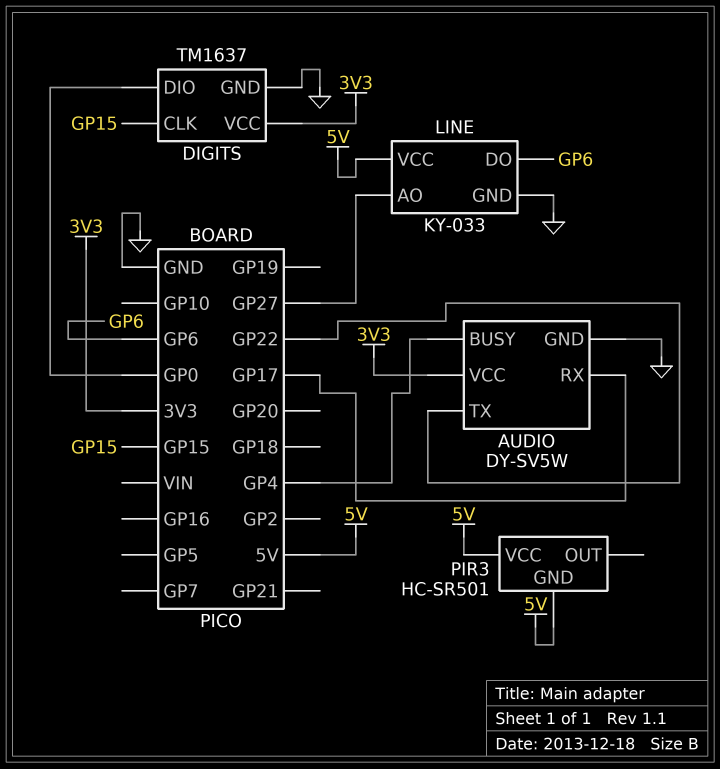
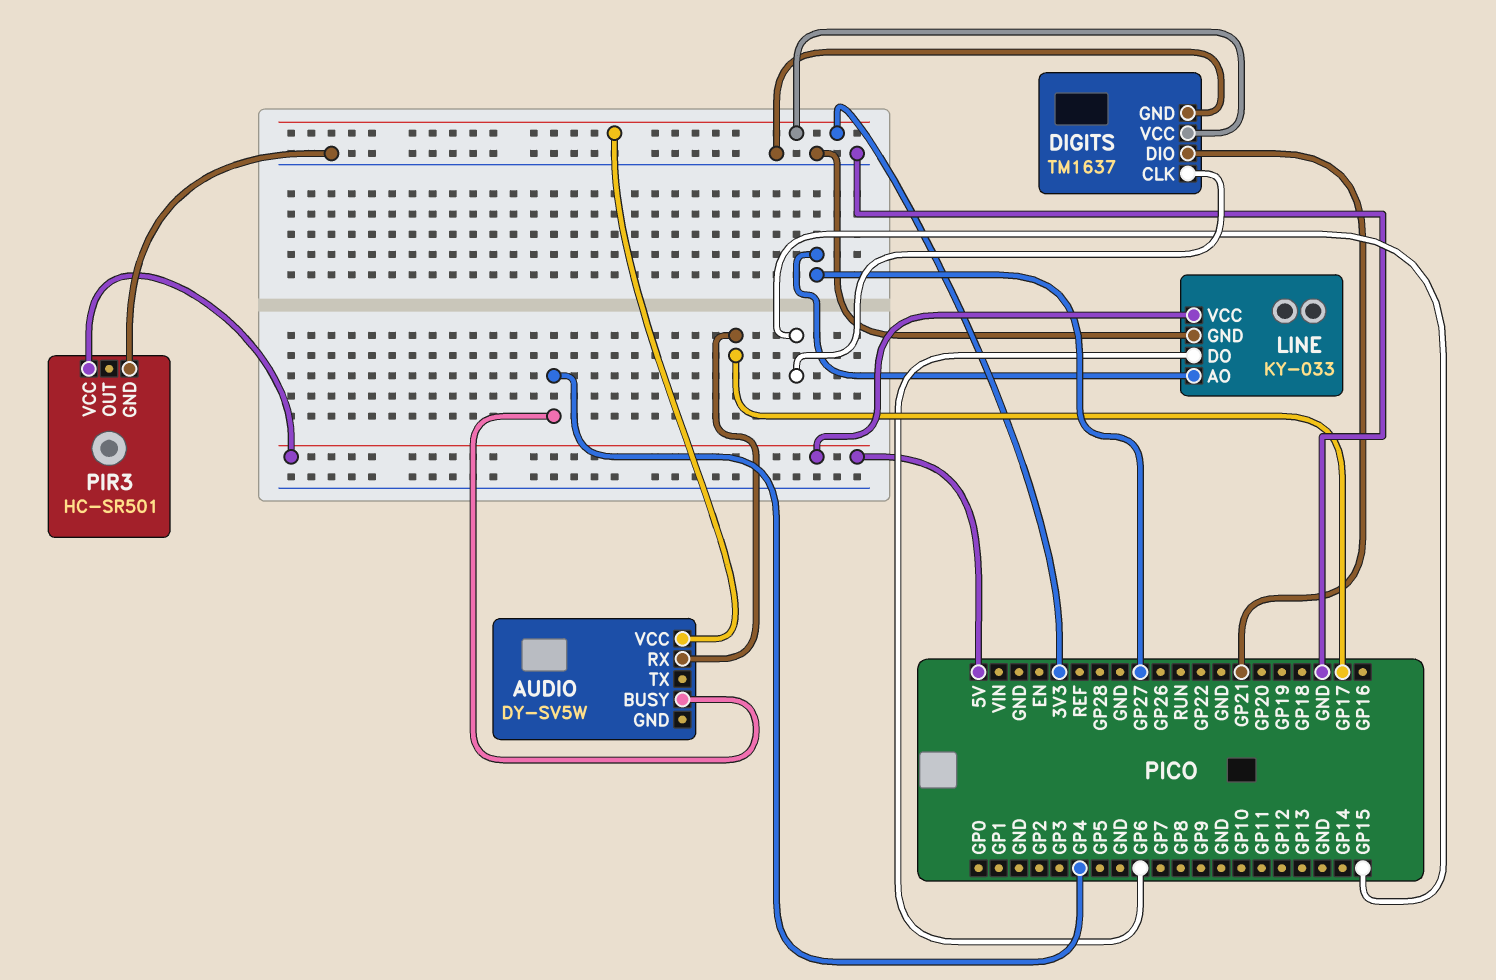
AUDIO pin GND: GND -> none
AUDIO pin TX: GP22 -> none
DIGITS pin DIO: GP0 -> GP21
PIR3 pin GND: 5V -> GND

